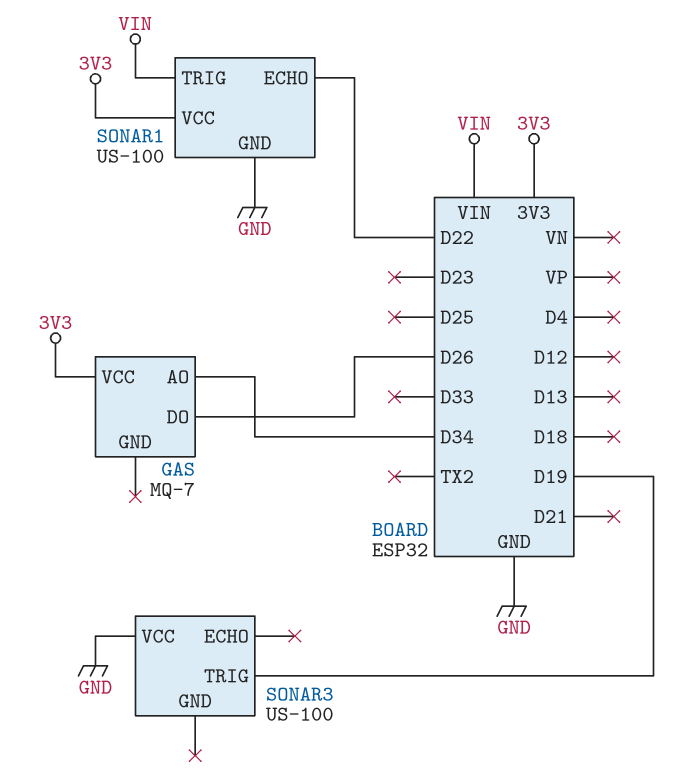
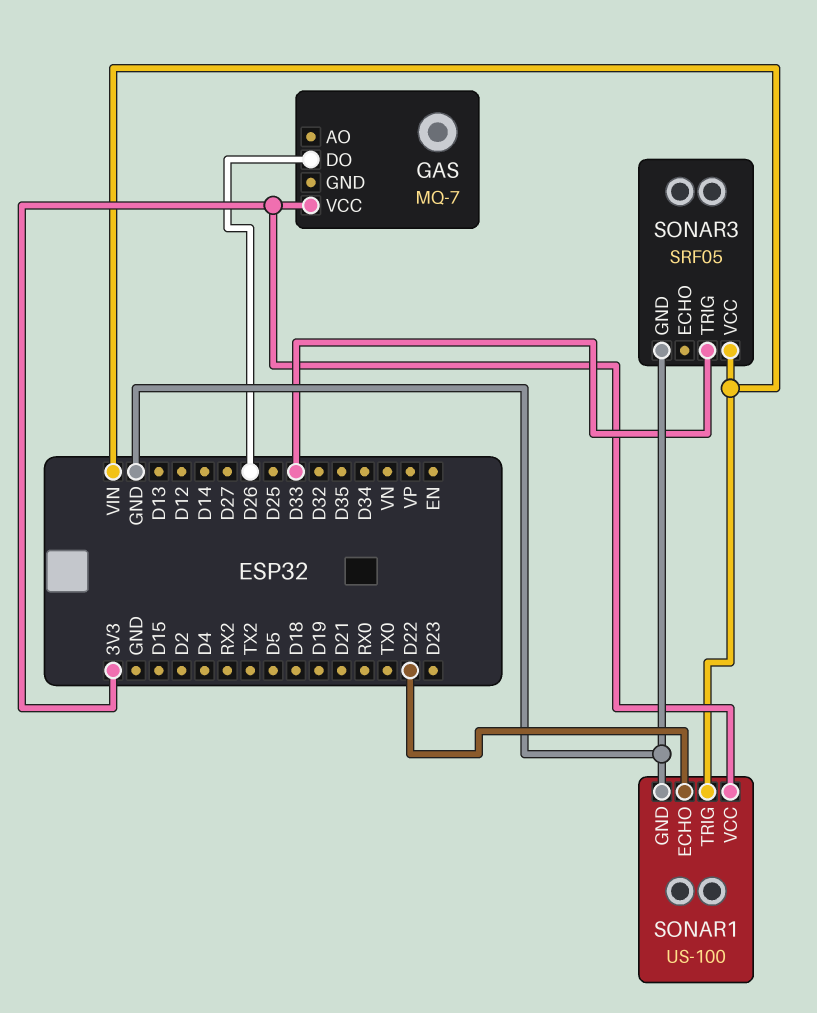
GAS pin AO: D34 -> none
SONAR3: US-100 -> SRF05
SONAR3 pin GND: none -> GND
SONAR3 pin TRIG: D19 -> D33
SONAR3 pin VCC: GND -> VIN

